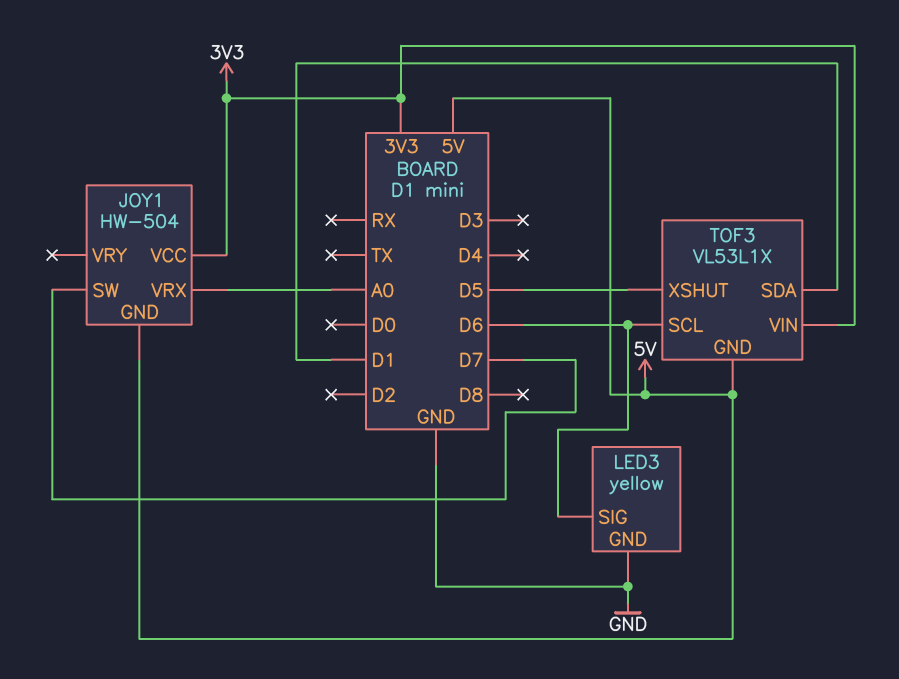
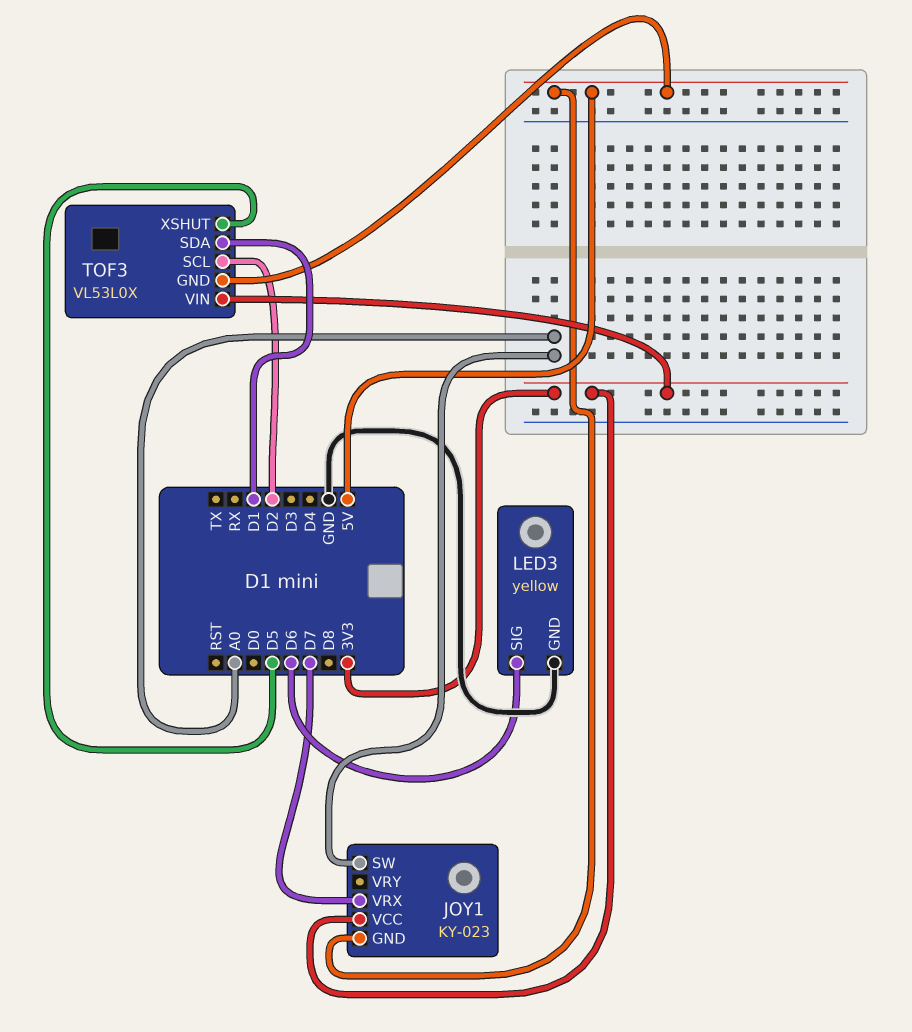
JOY1: HW-504 -> KY-023
JOY1 pin SW: D7 -> A0
JOY1 pin VRX: A0 -> D7
TOF3: VL53L1X -> VL53L0X
TOF3 pin SCL: D6 -> D2

